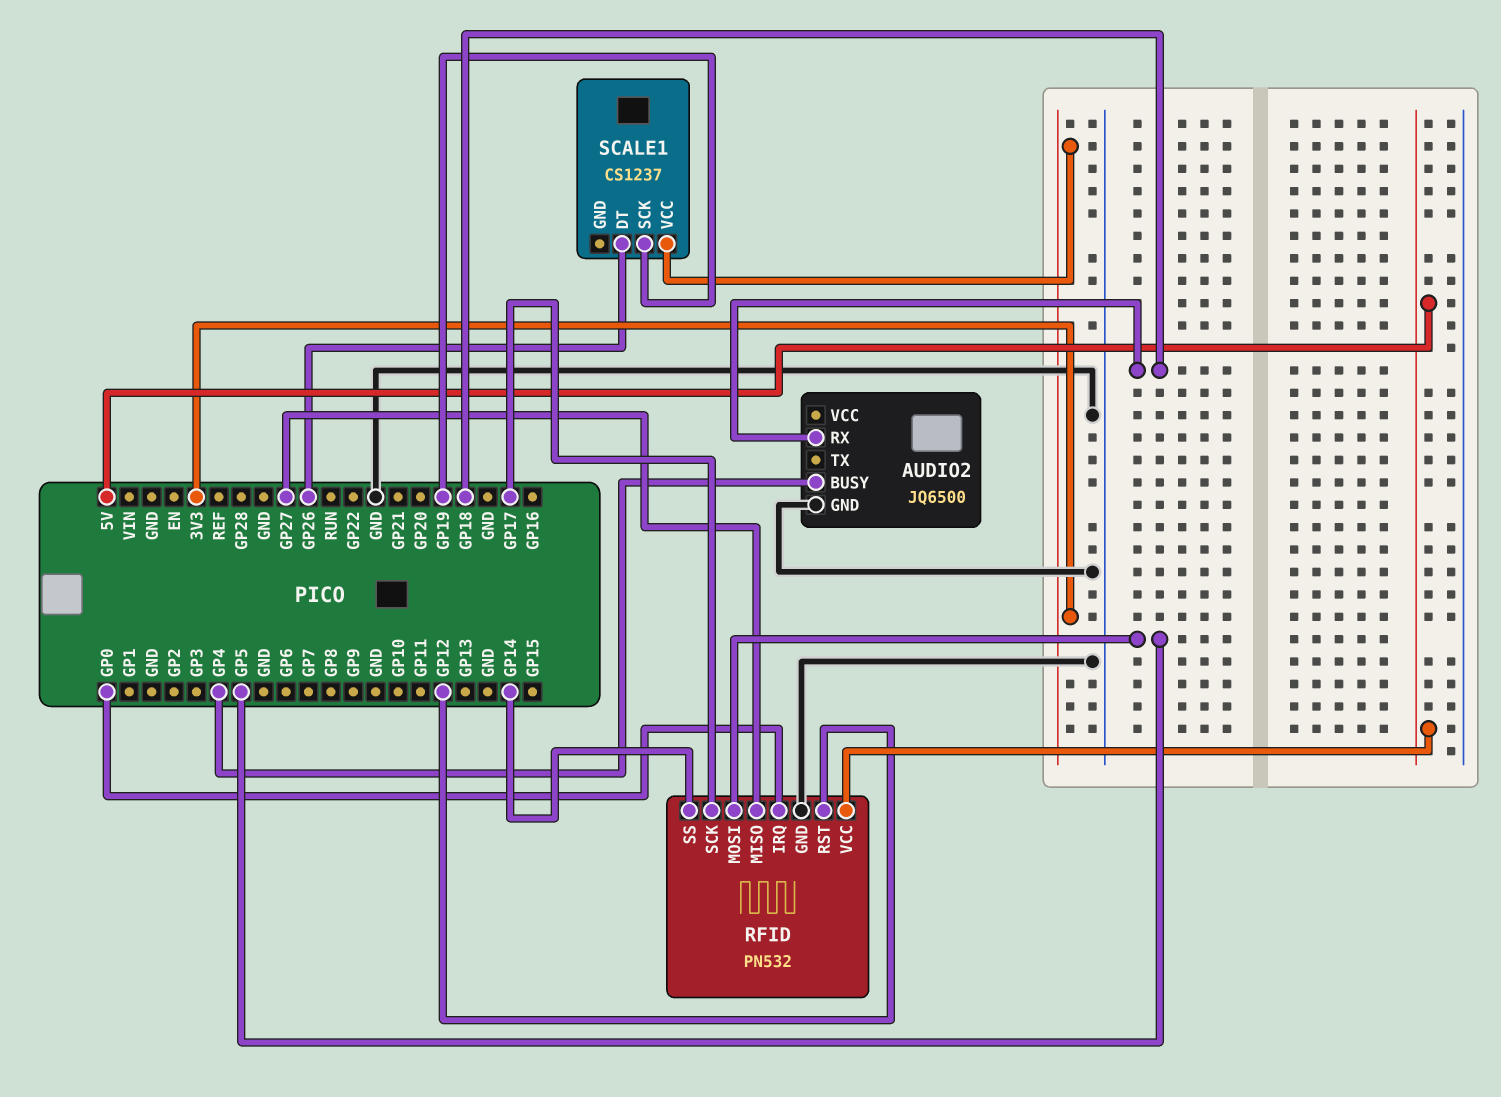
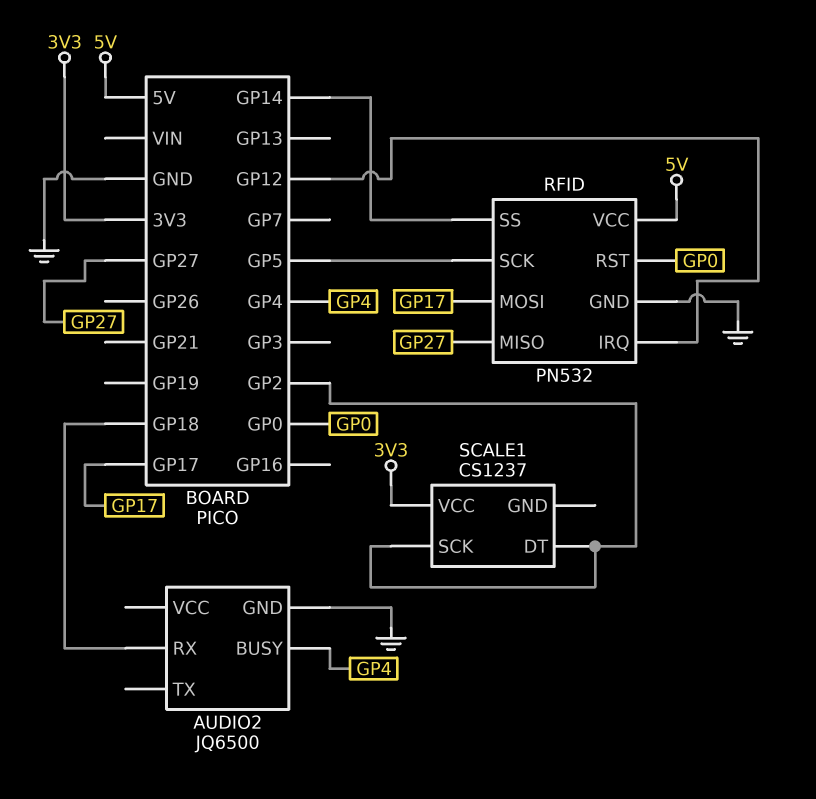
RFID pin IRQ: GP0 -> GP12
RFID pin MOSI: GP5 -> GP17
RFID pin RST: GP12 -> GP0
RFID pin SCK: GP17 -> GP5
SCALE1 pin DT: GP26 -> GP2
SCALE1 pin SCK: GP19 -> GP2

